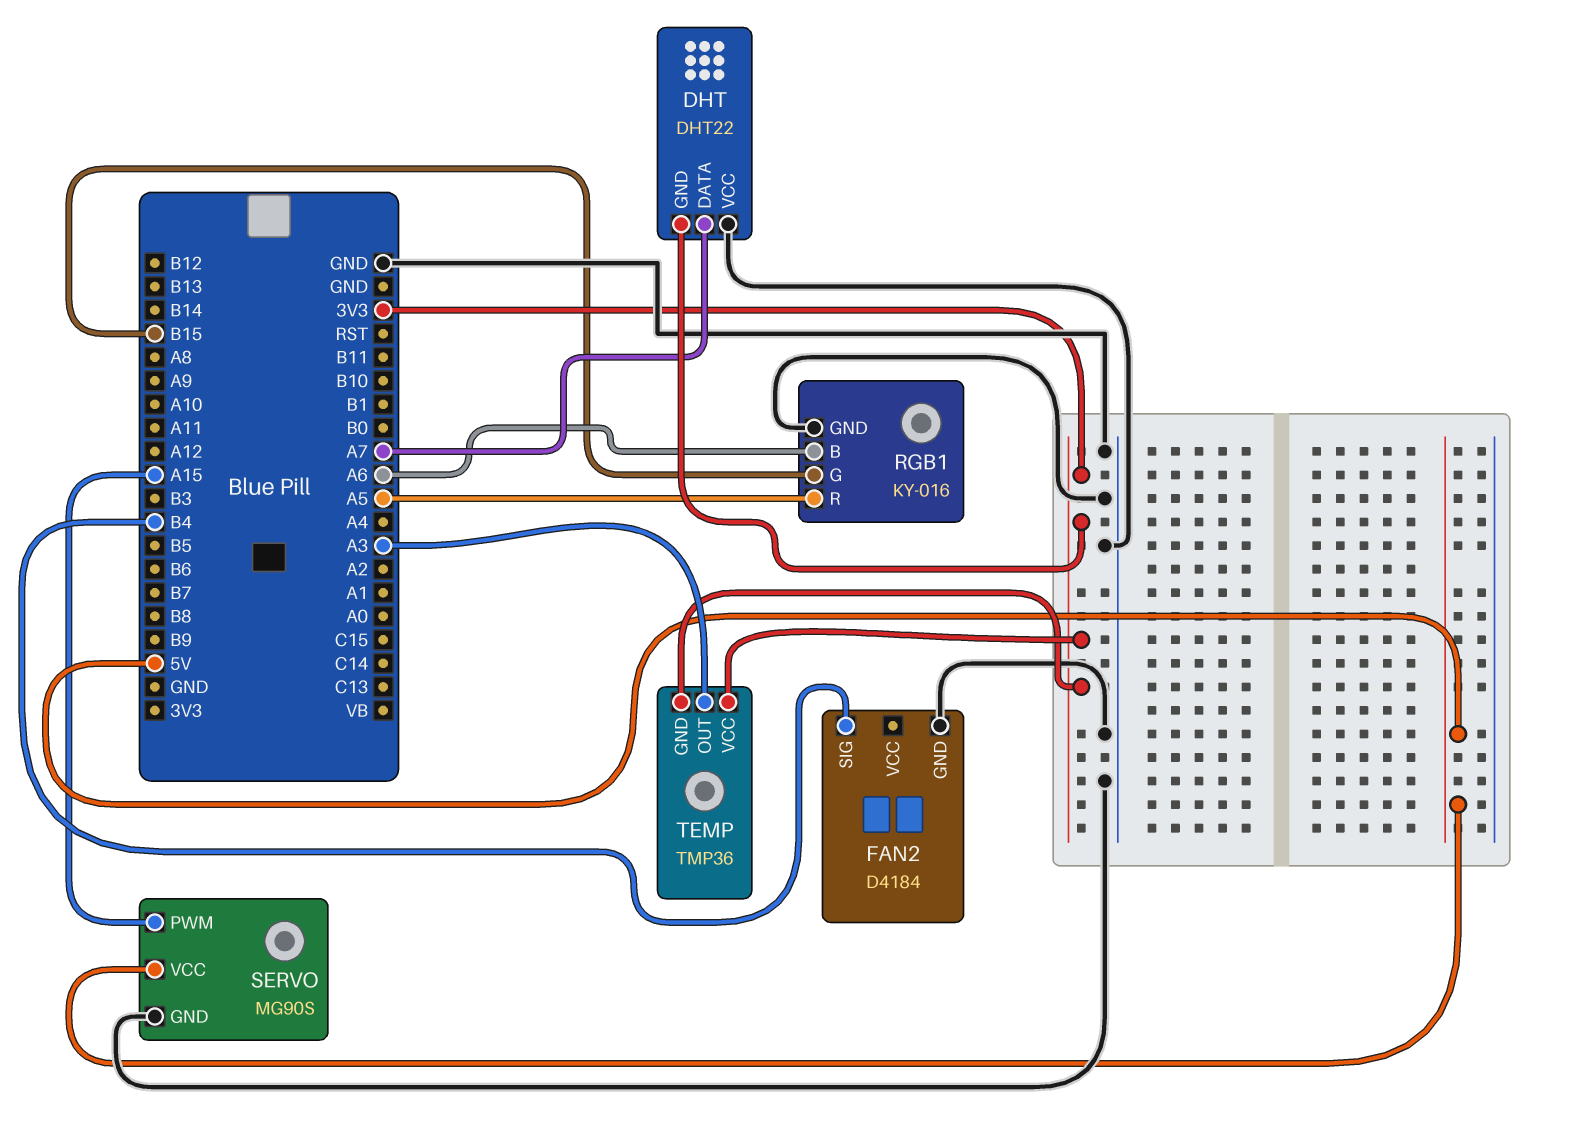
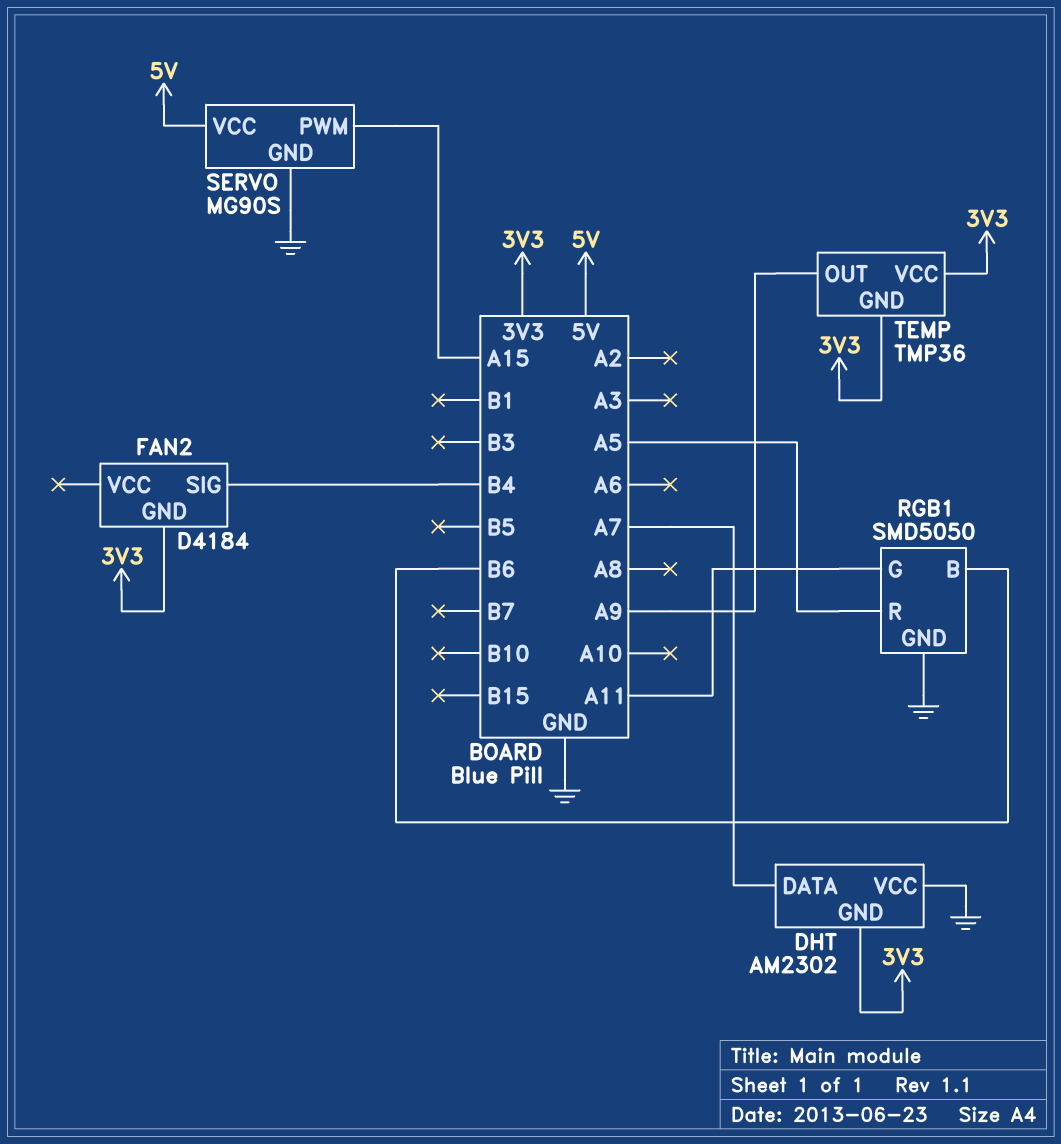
DHT: DHT22 -> AM2302
FAN2 pin GND: GND -> 3V3
RGB1: KY-016 -> SMD5050
RGB1 pin B: A6 -> B6
RGB1 pin G: B15 -> A11
TEMP pin OUT: A3 -> A9

